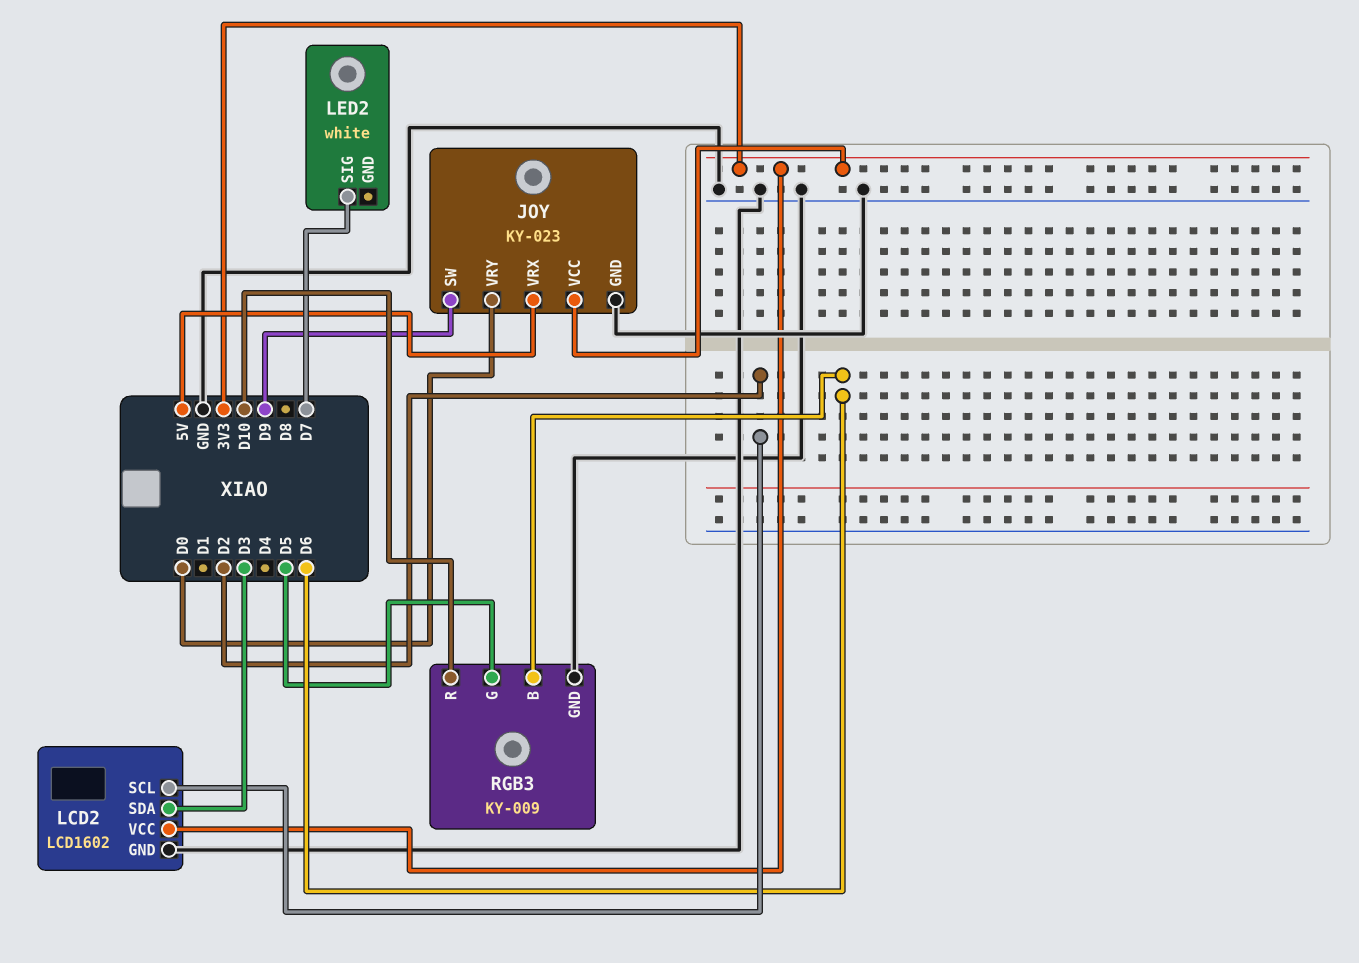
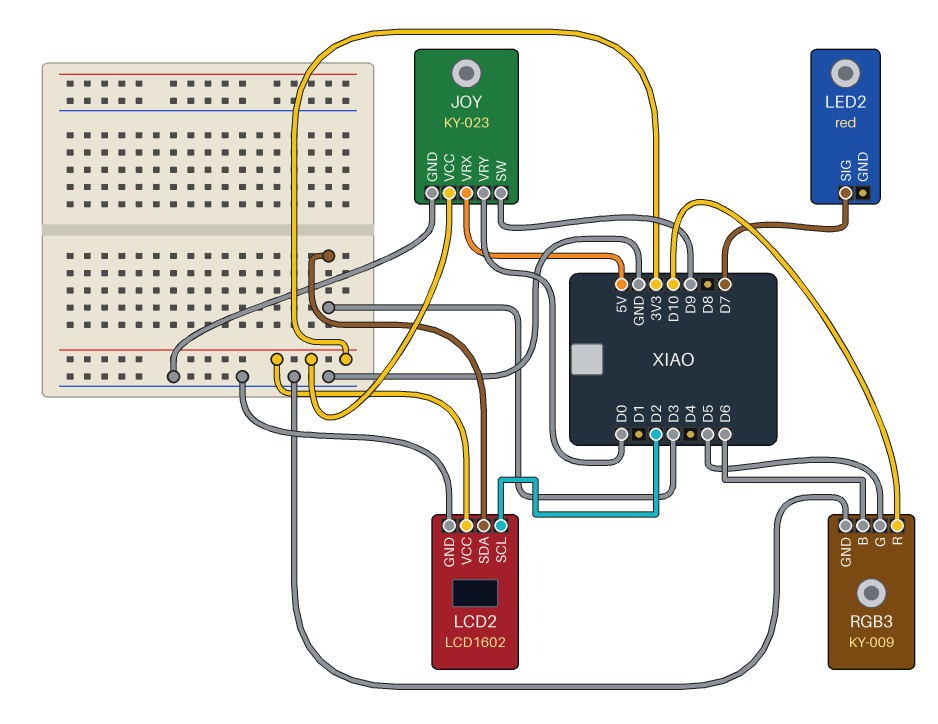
LED2: white -> red

